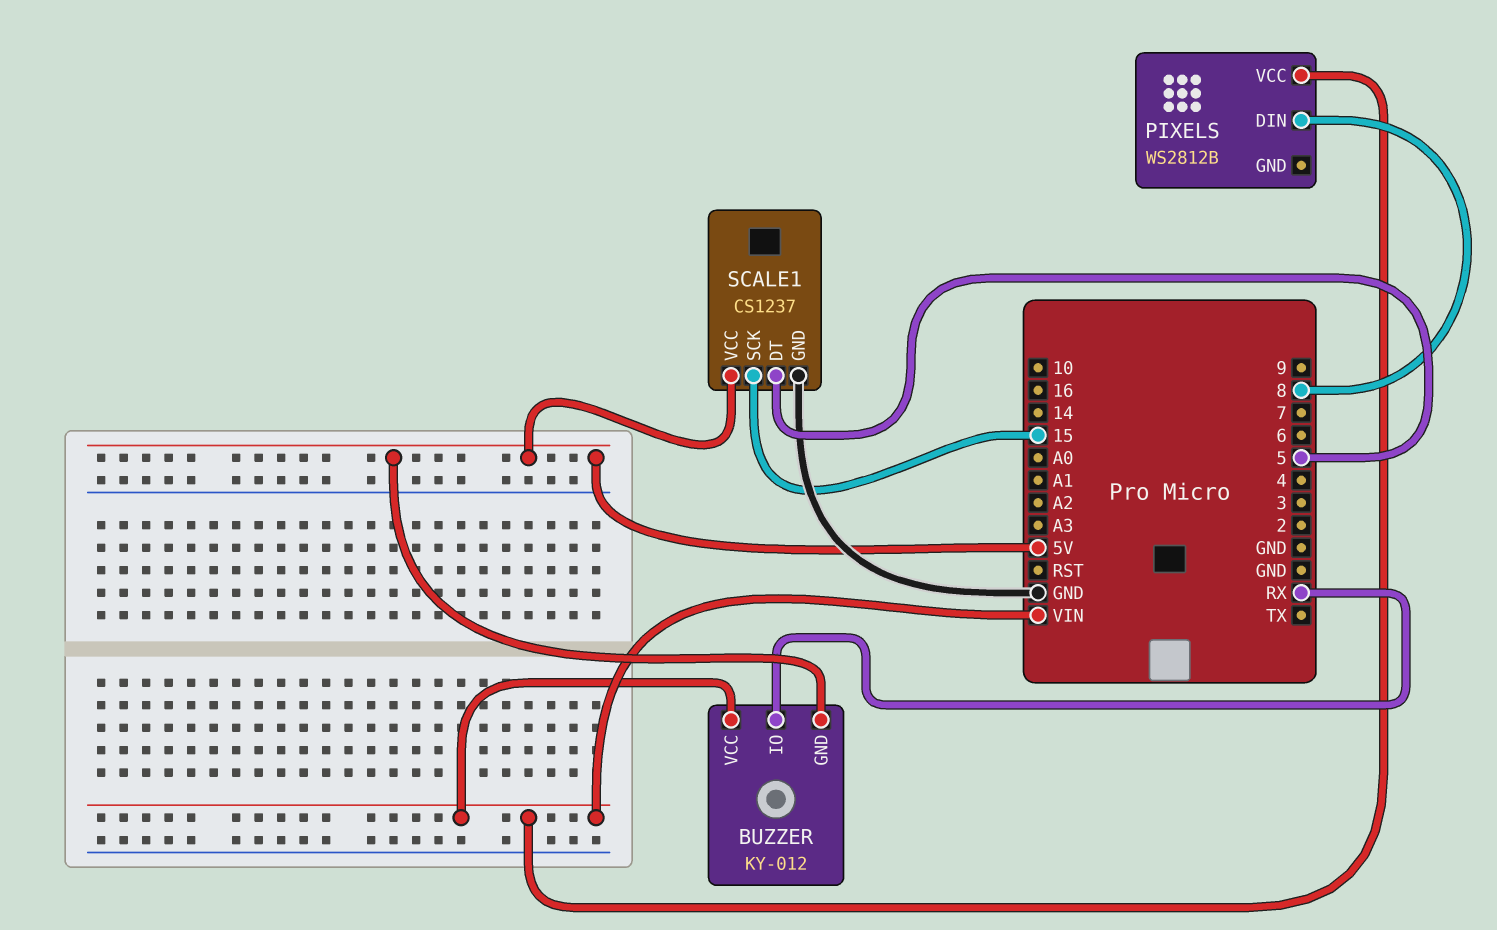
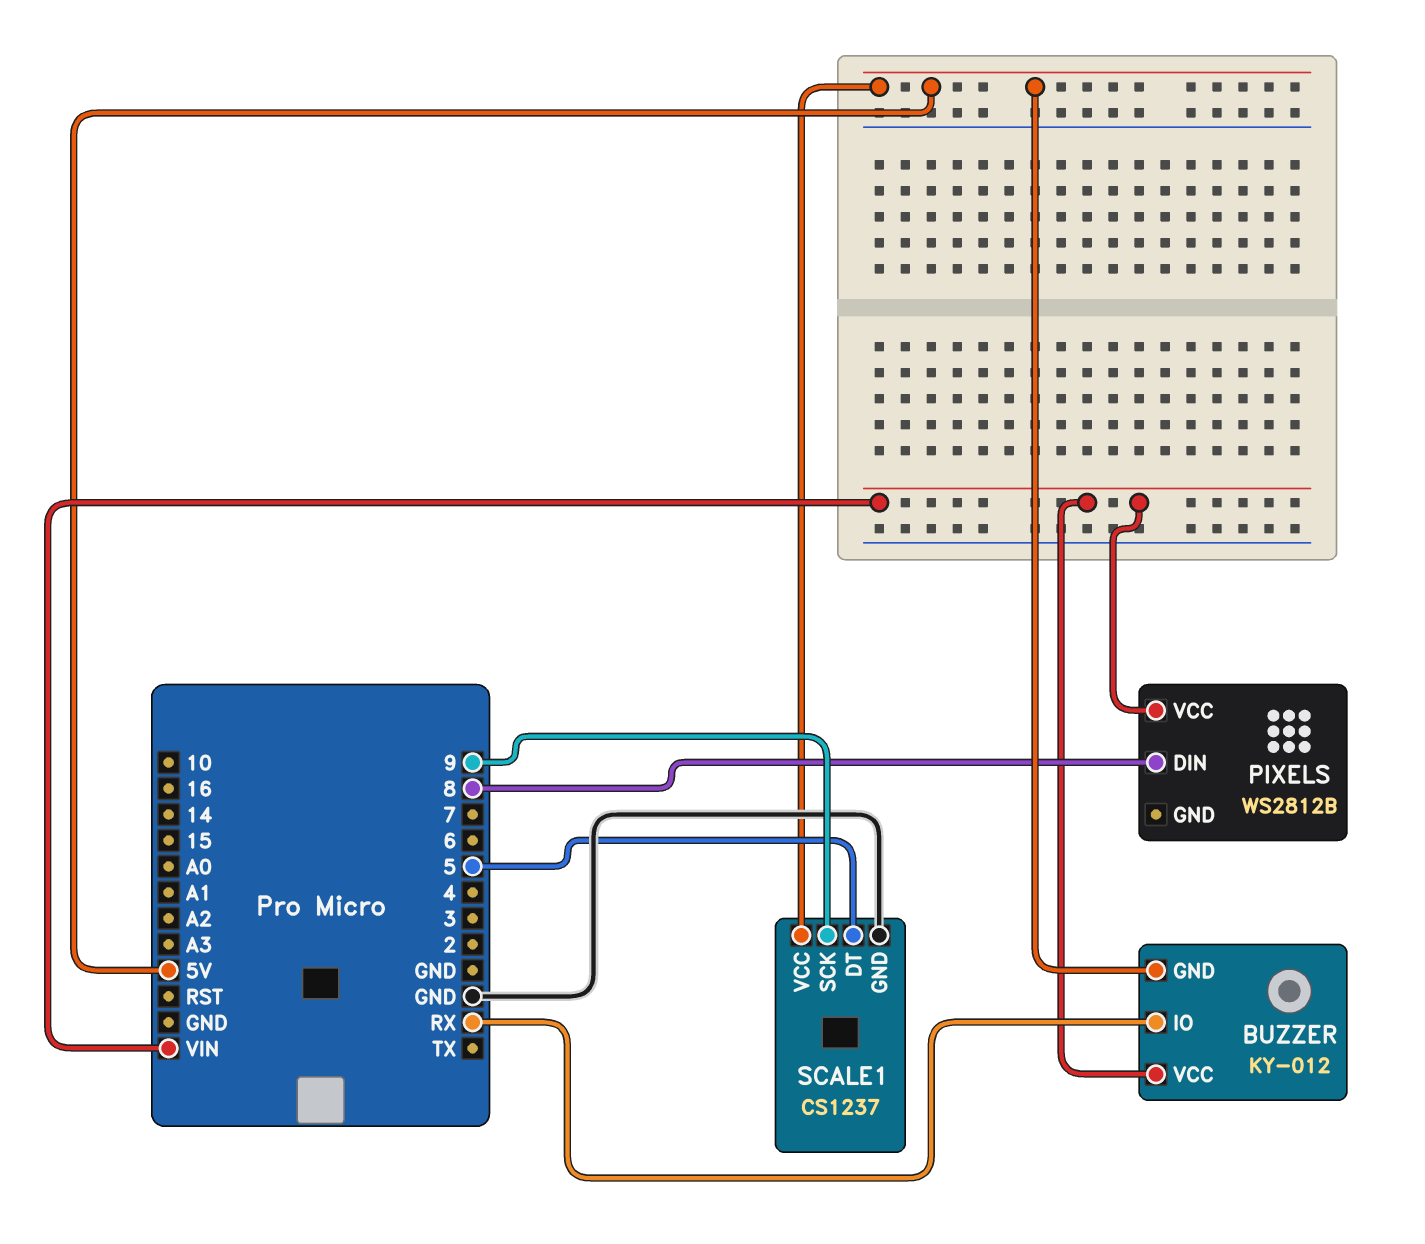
SCALE1 pin SCK: 15 -> 9

